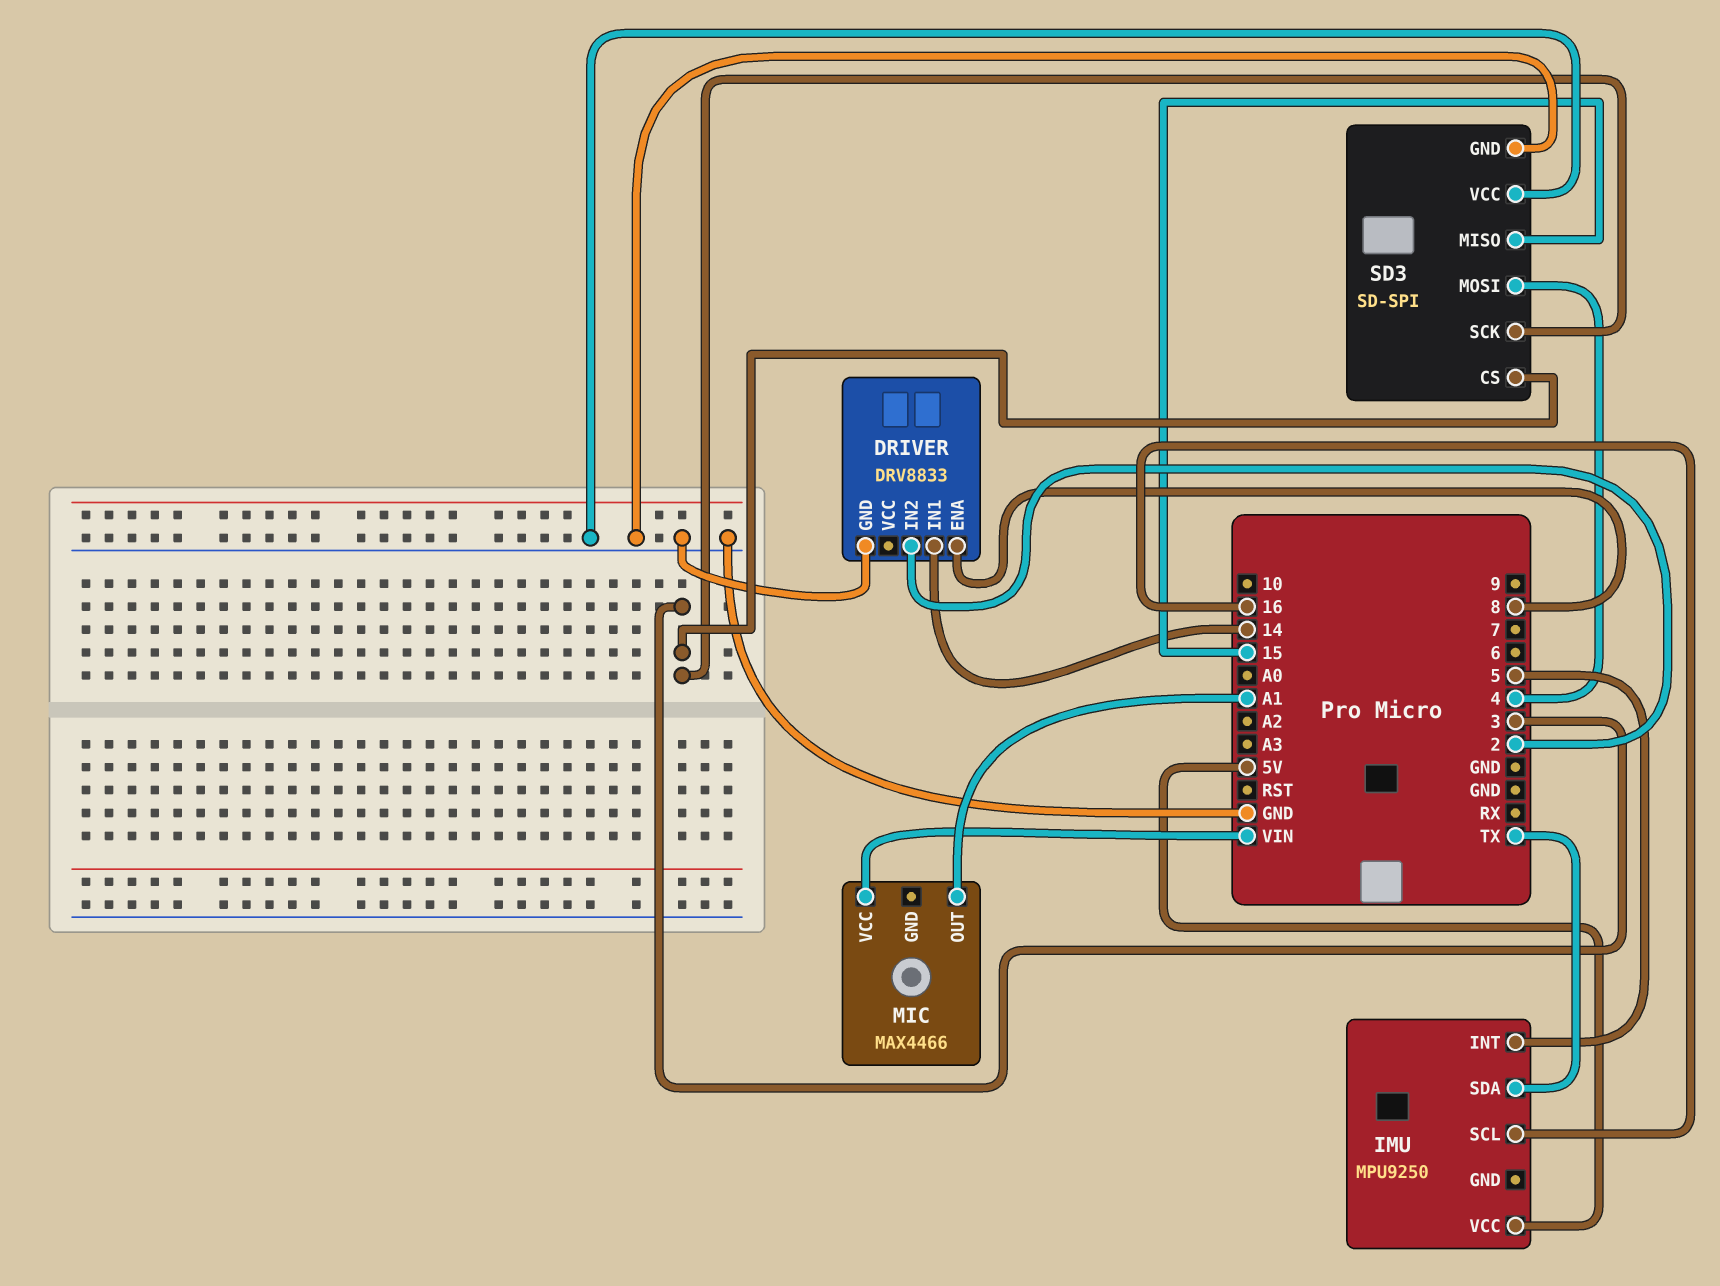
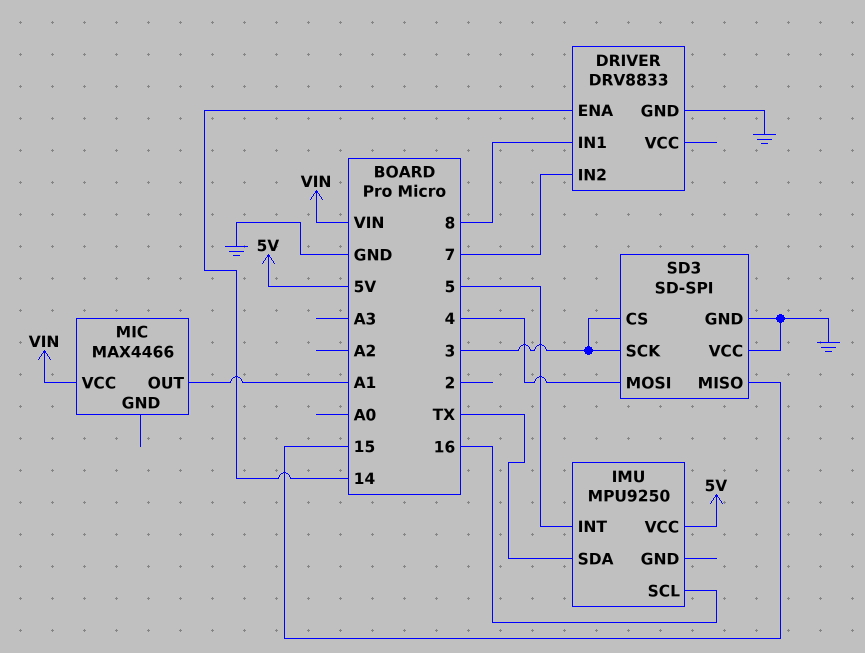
DRIVER pin ENA: 8 -> 14
DRIVER pin IN1: 14 -> 8
DRIVER pin IN2: 2 -> 7

